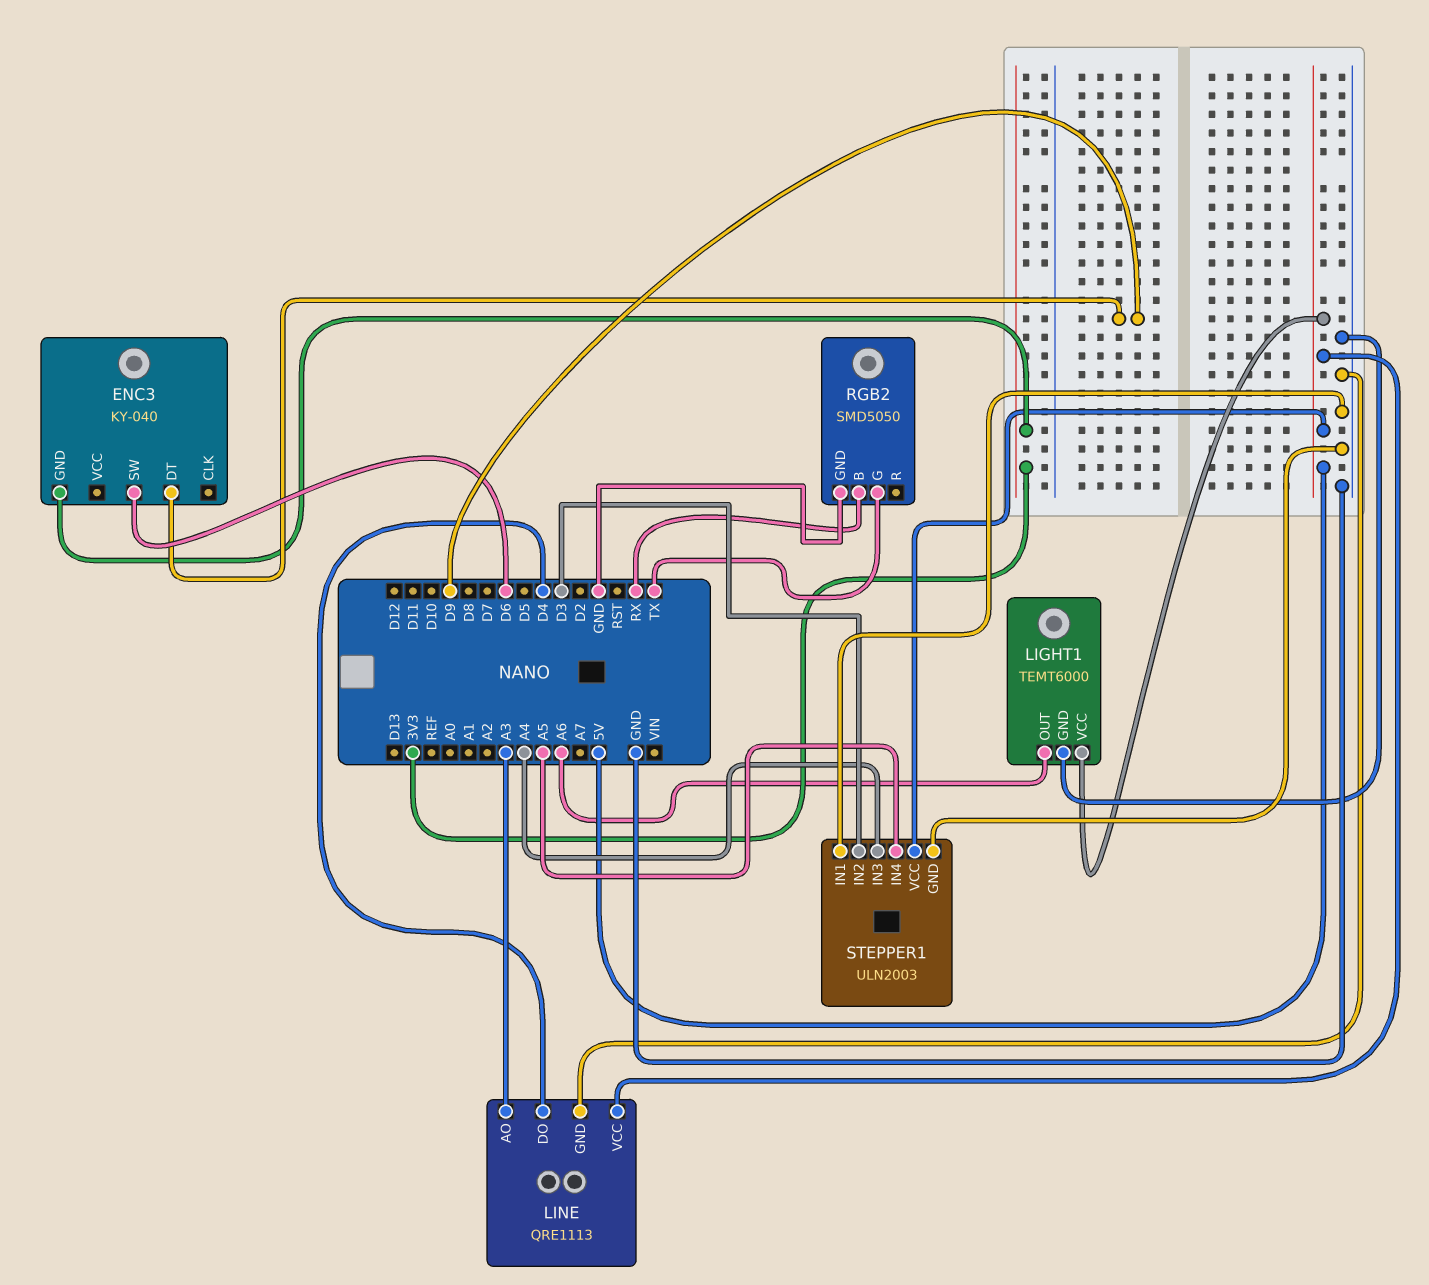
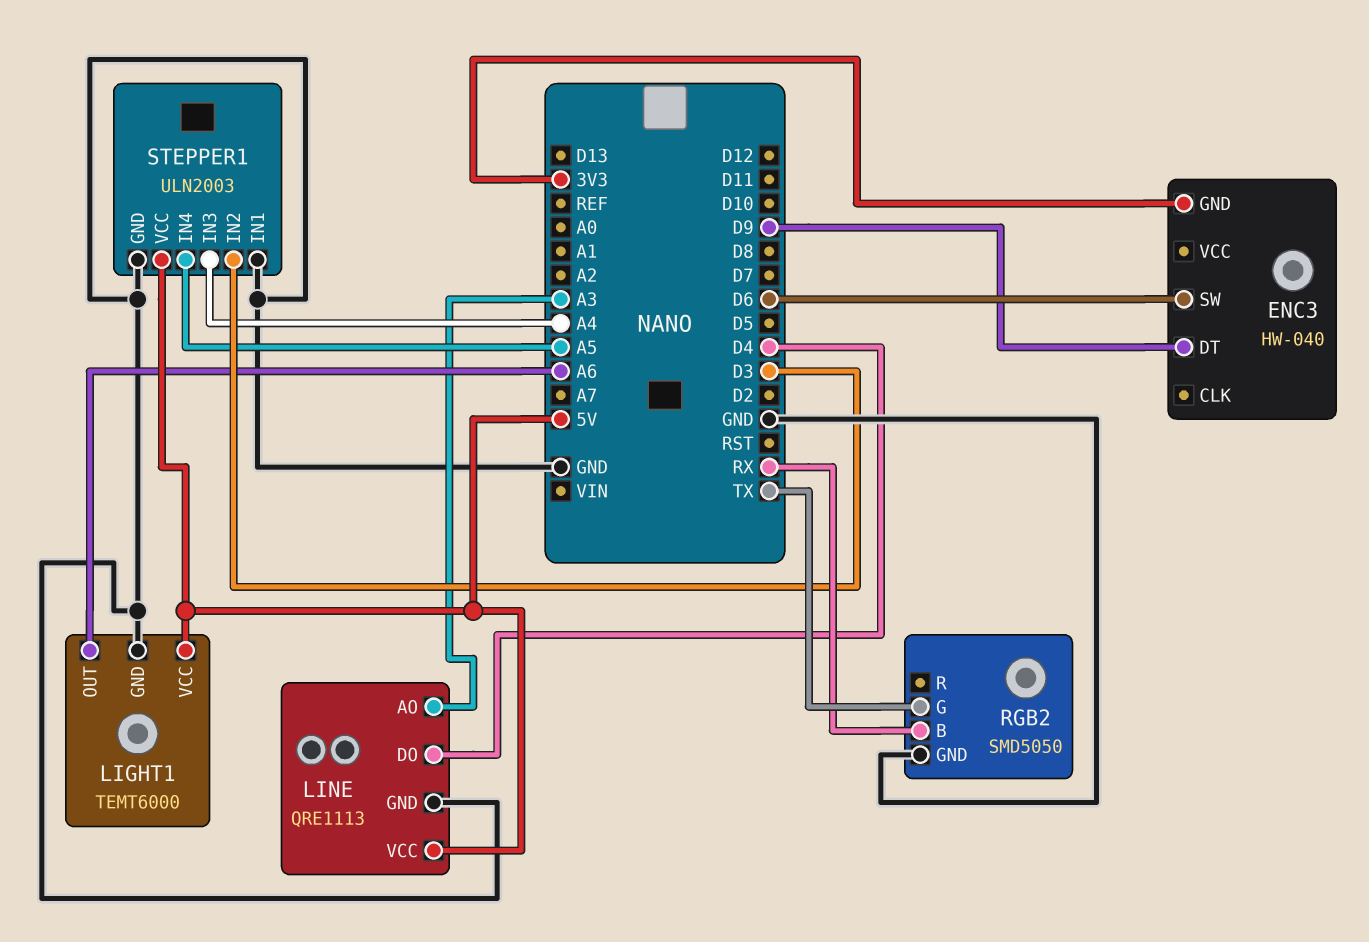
ENC3: KY-040 -> HW-040

